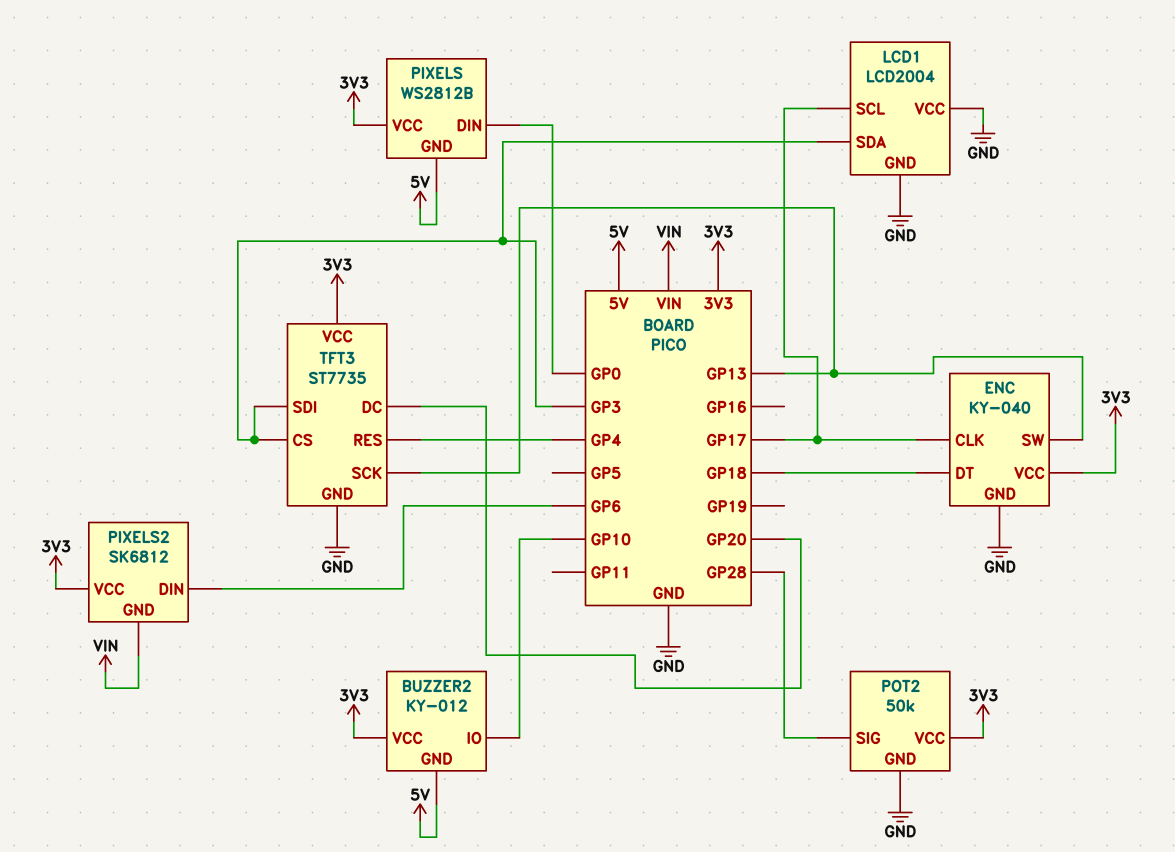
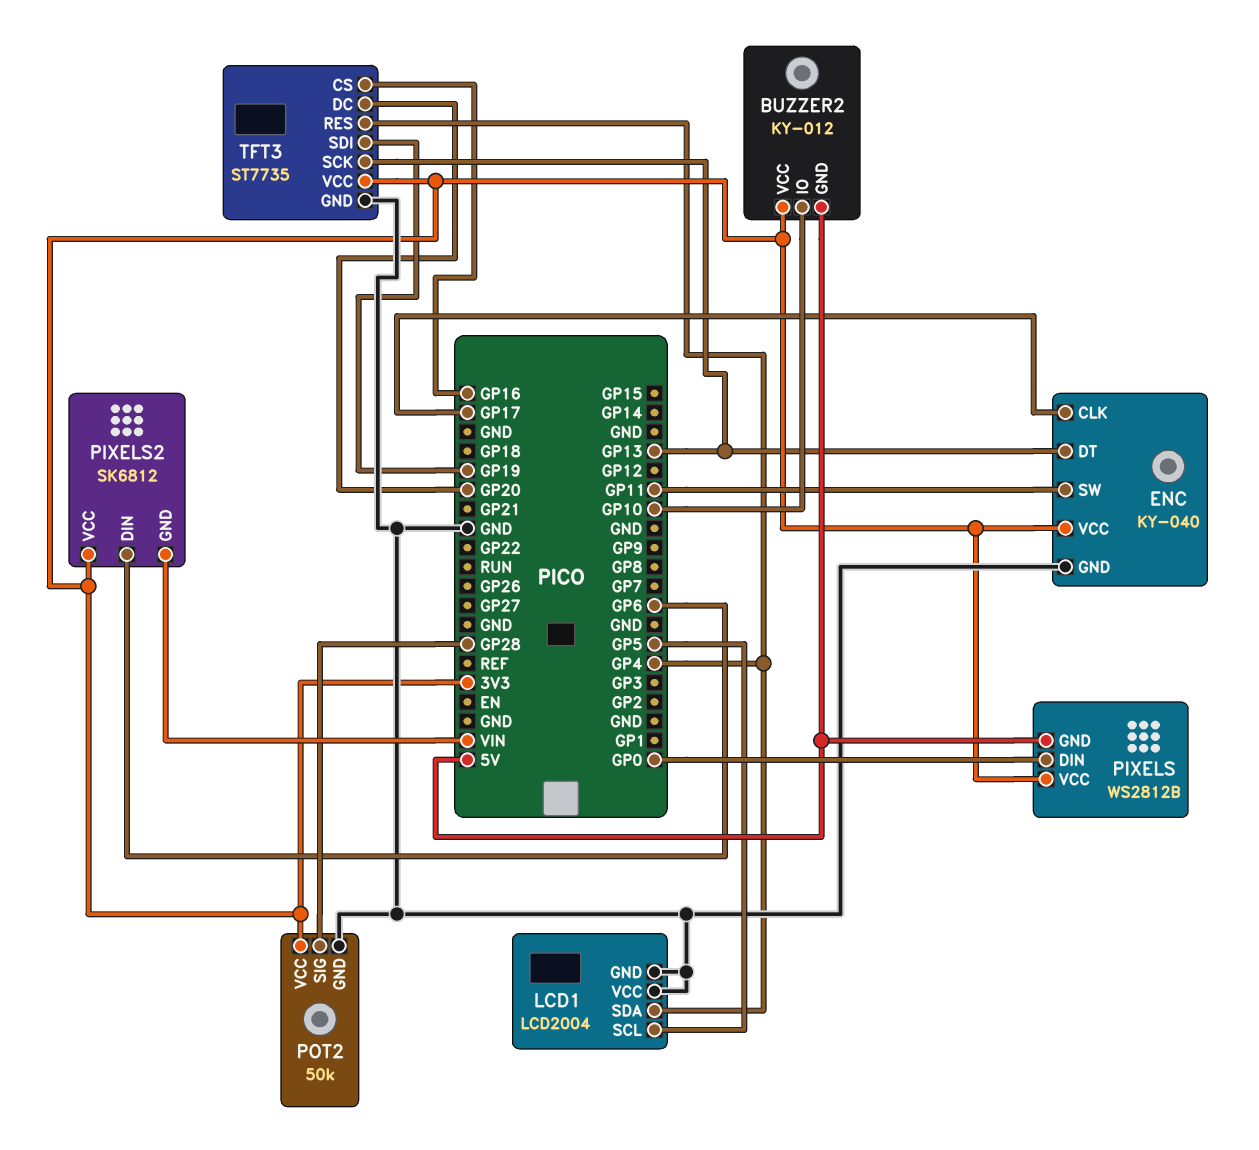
ENC pin DT: GP18 -> GP13
ENC pin SW: GP13 -> GP11
LCD1 pin SCL: GP17 -> GP5
LCD1 pin SDA: GP3 -> GP4
TFT3 pin CS: GP3 -> GP16
TFT3 pin SDI: GP3 -> GP19

